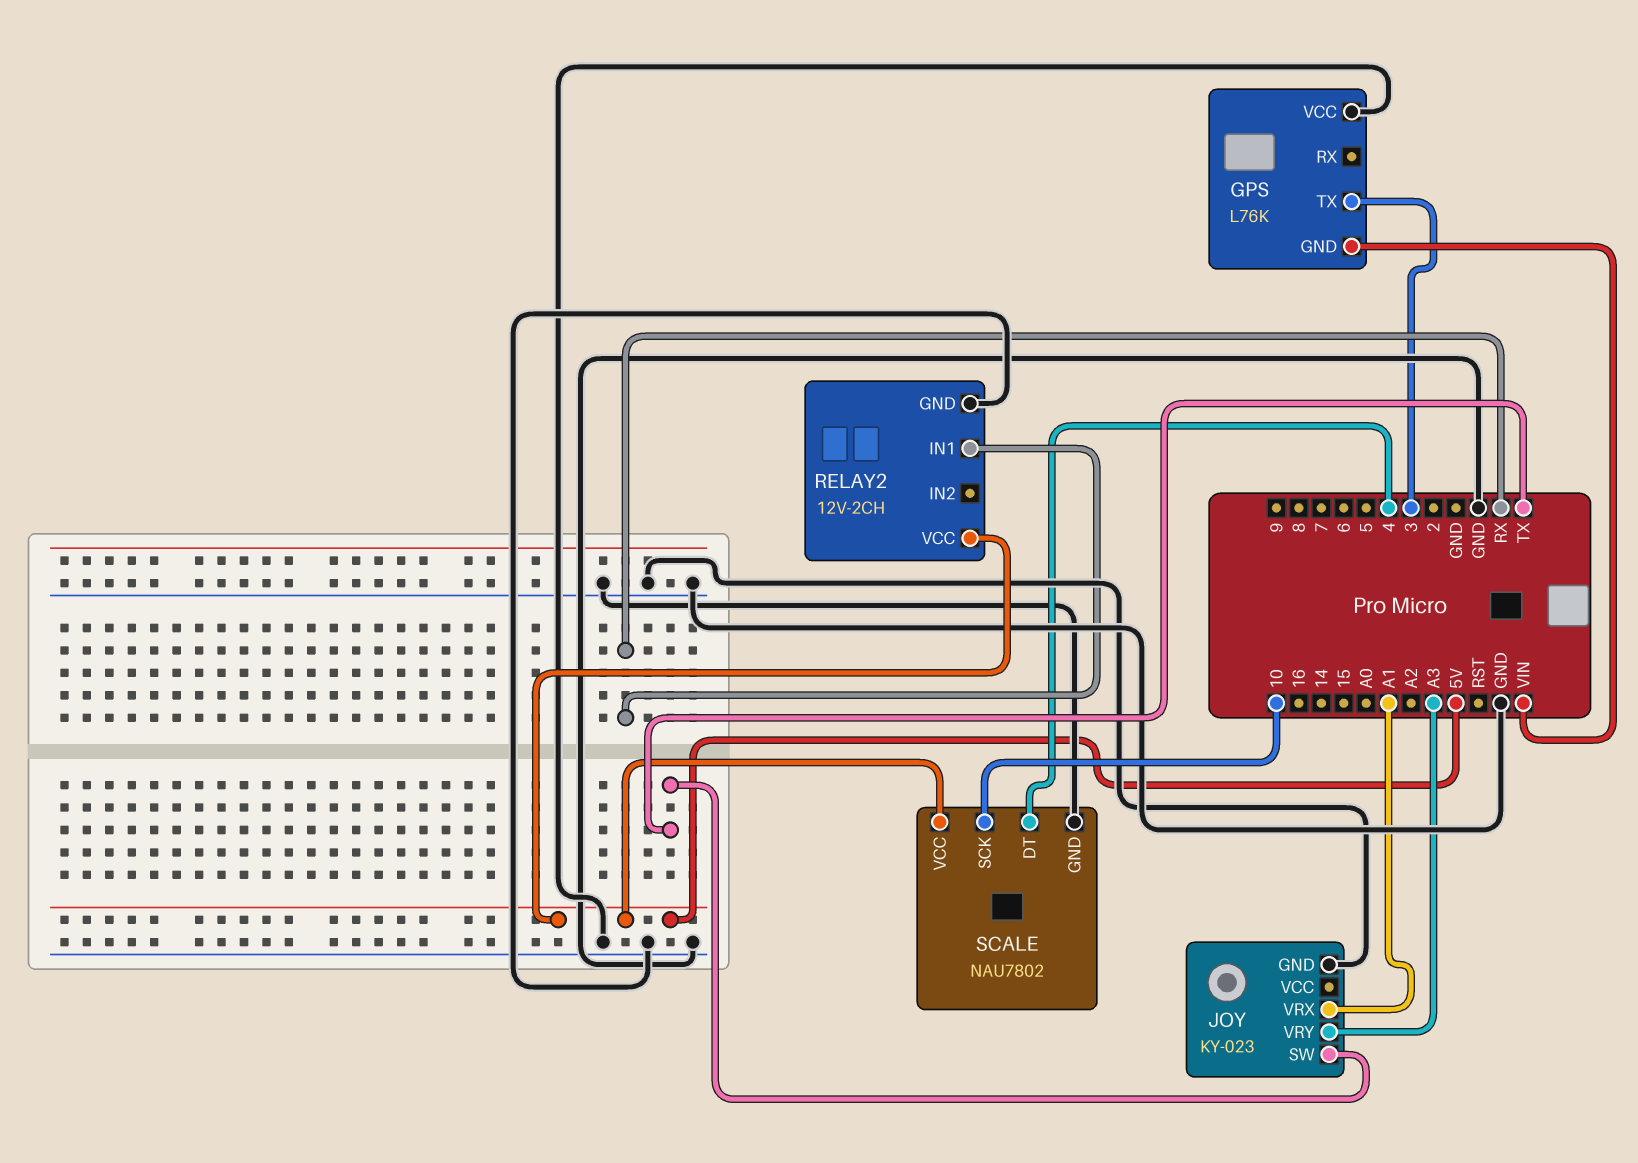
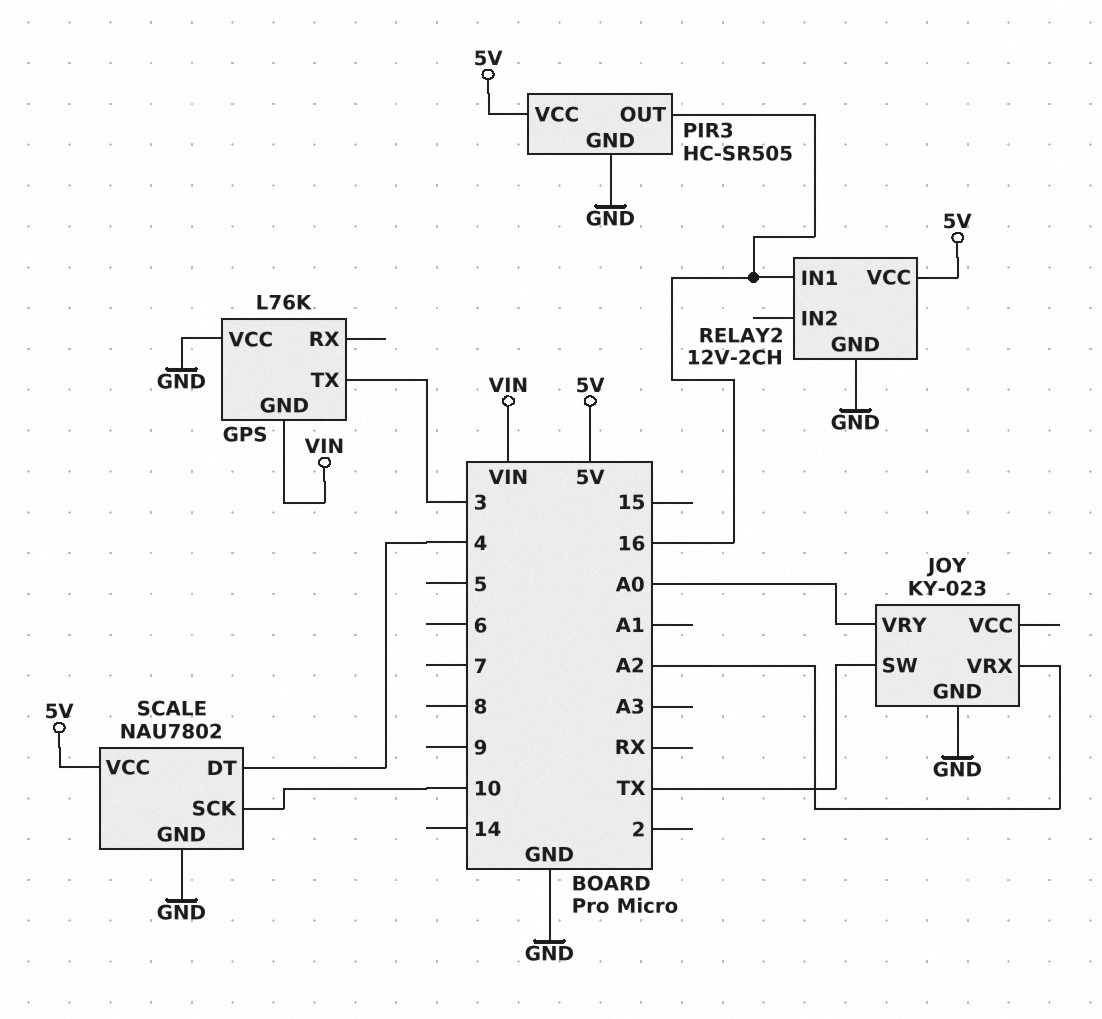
JOY pin VRX: A1 -> A2
JOY pin VRY: A3 -> A0
PIR3: none -> HC-SR505
PIR3 pin GND: none -> GND
PIR3 pin OUT: none -> 16
PIR3 pin VCC: none -> 5V
RELAY2 pin IN1: RX -> 16

